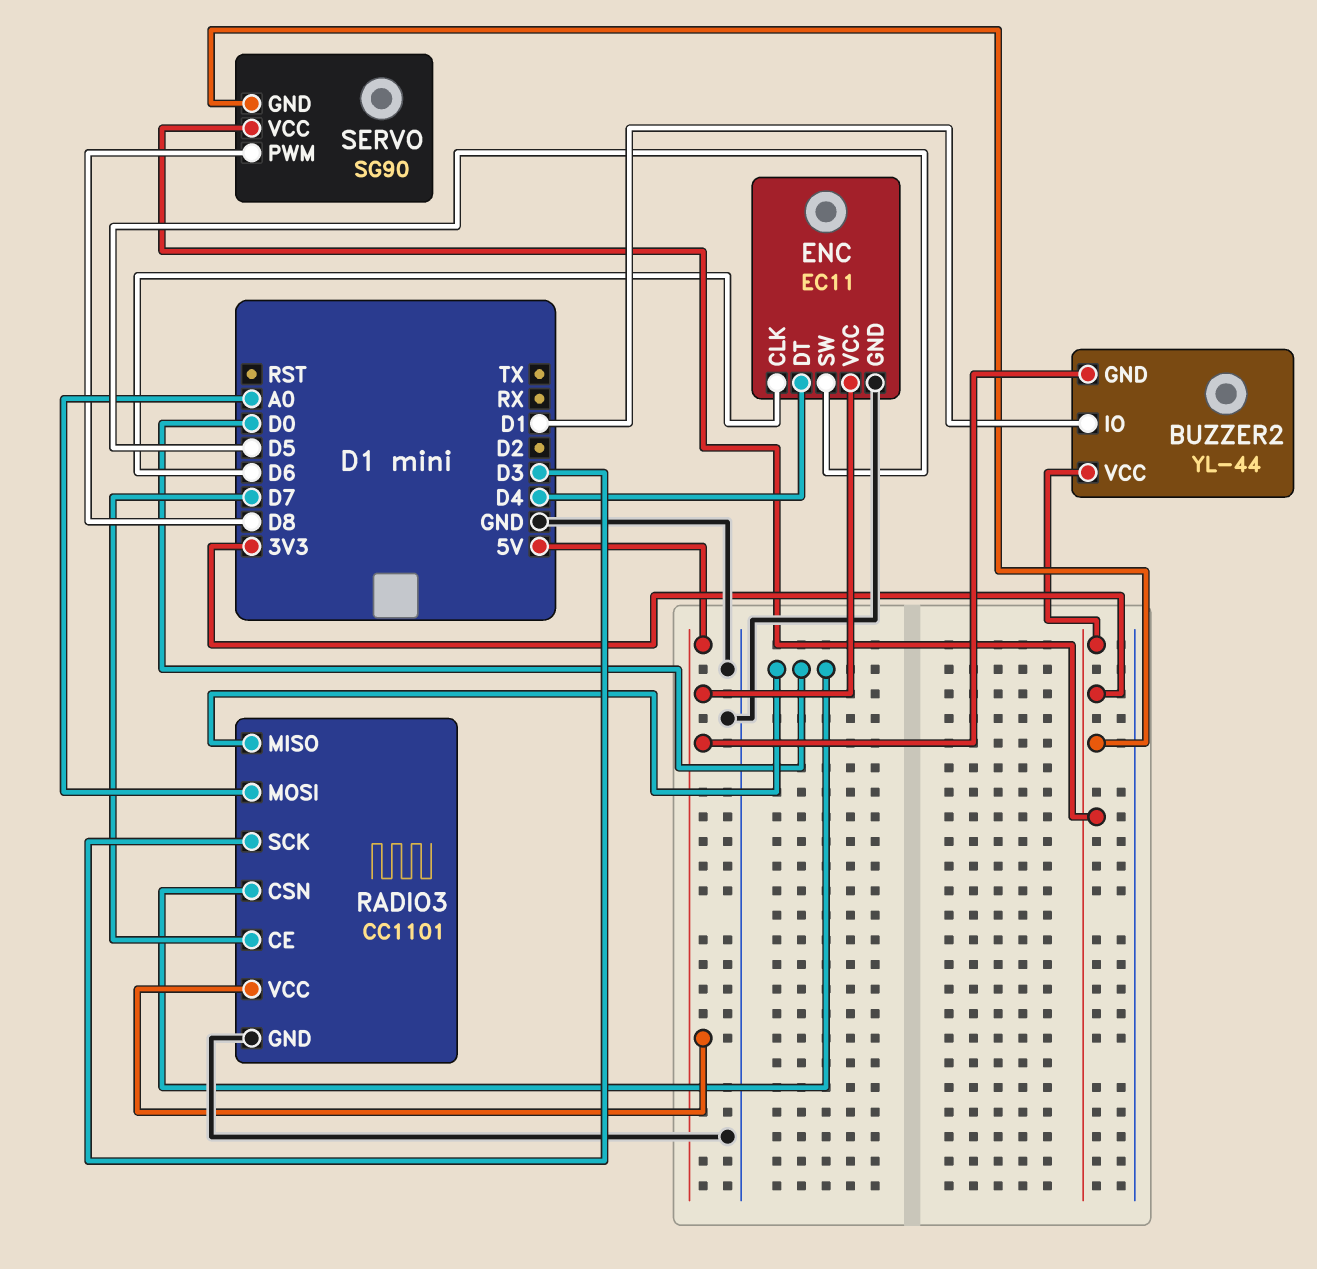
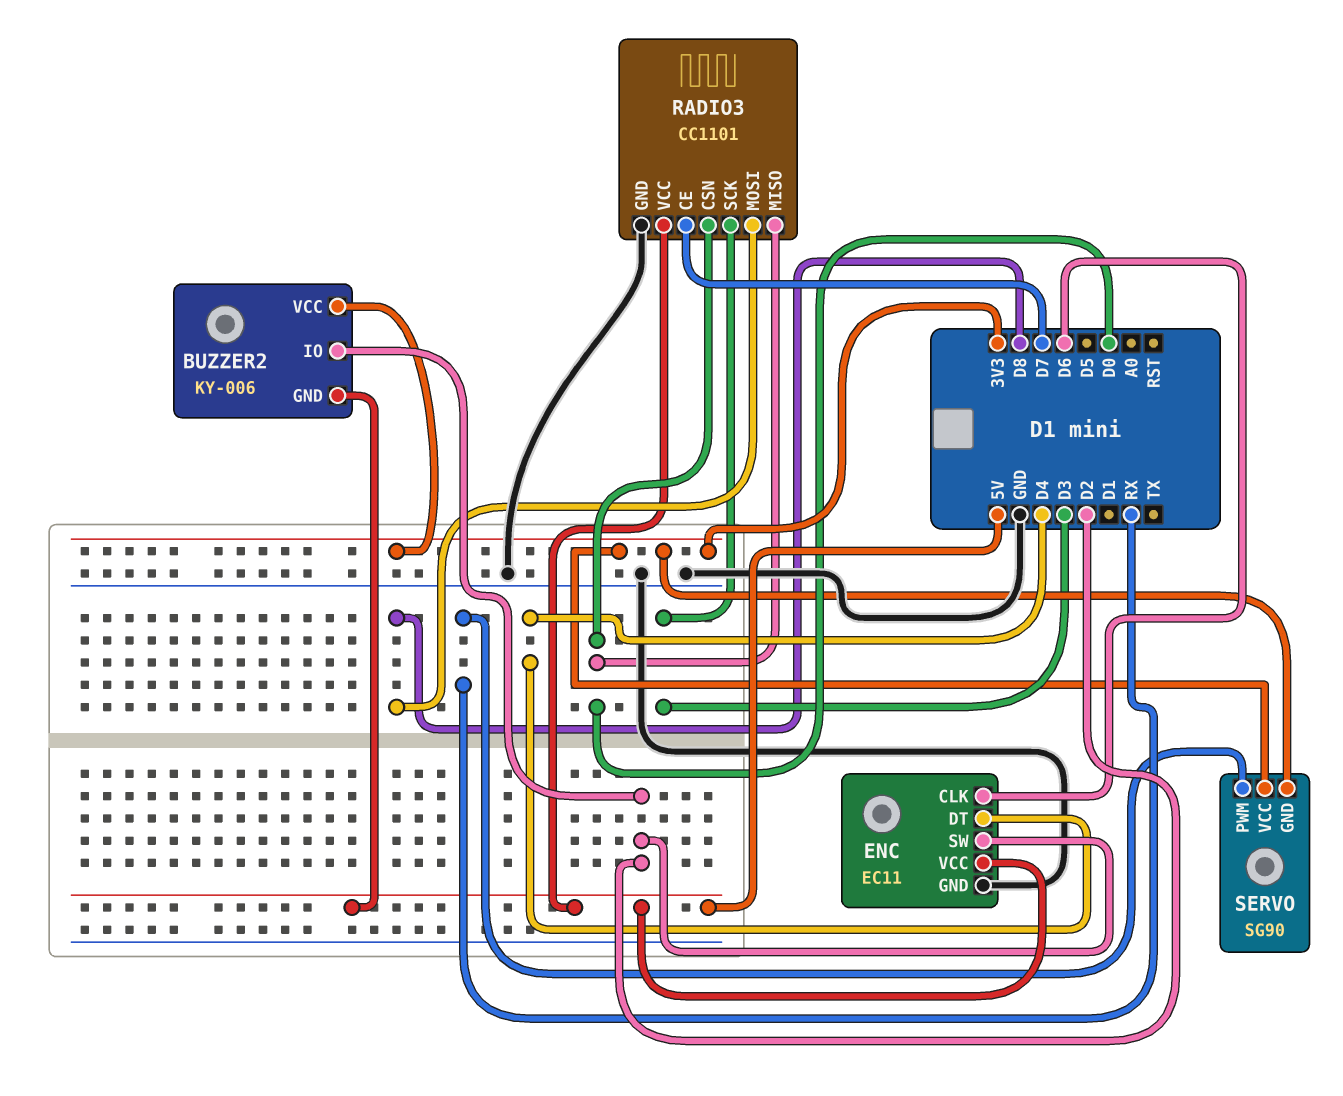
BUZZER2: YL-44 -> KY-006
BUZZER2 pin IO: D1 -> D2
ENC pin SW: D5 -> D2
RADIO3 pin MOSI: A0 -> D8
SERVO pin PWM: D8 -> RX

